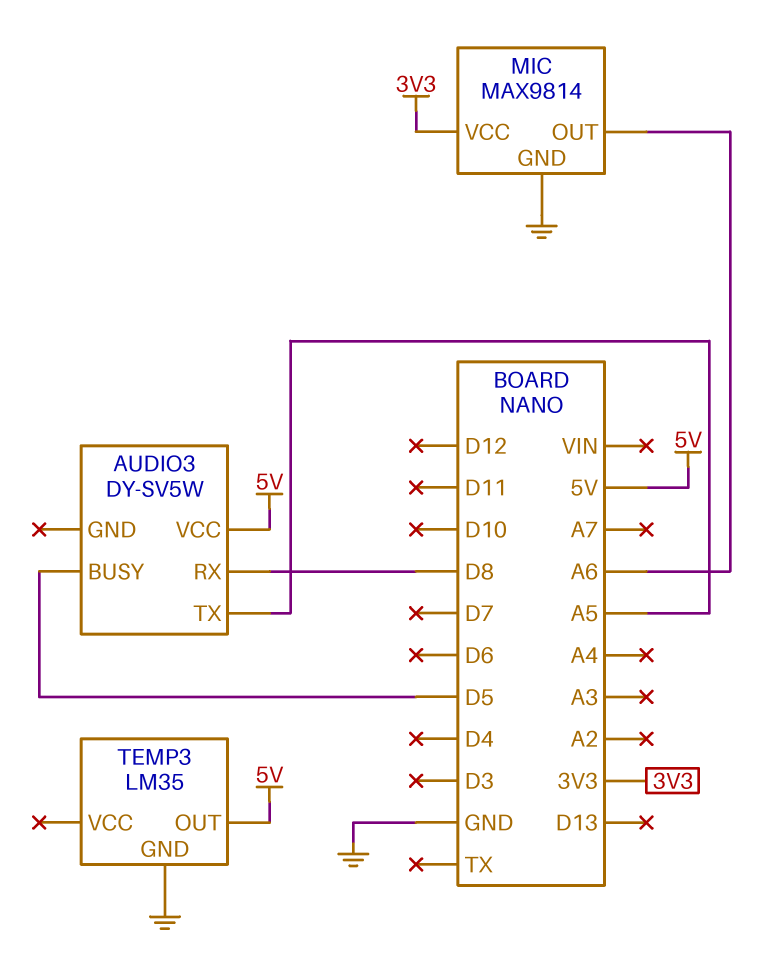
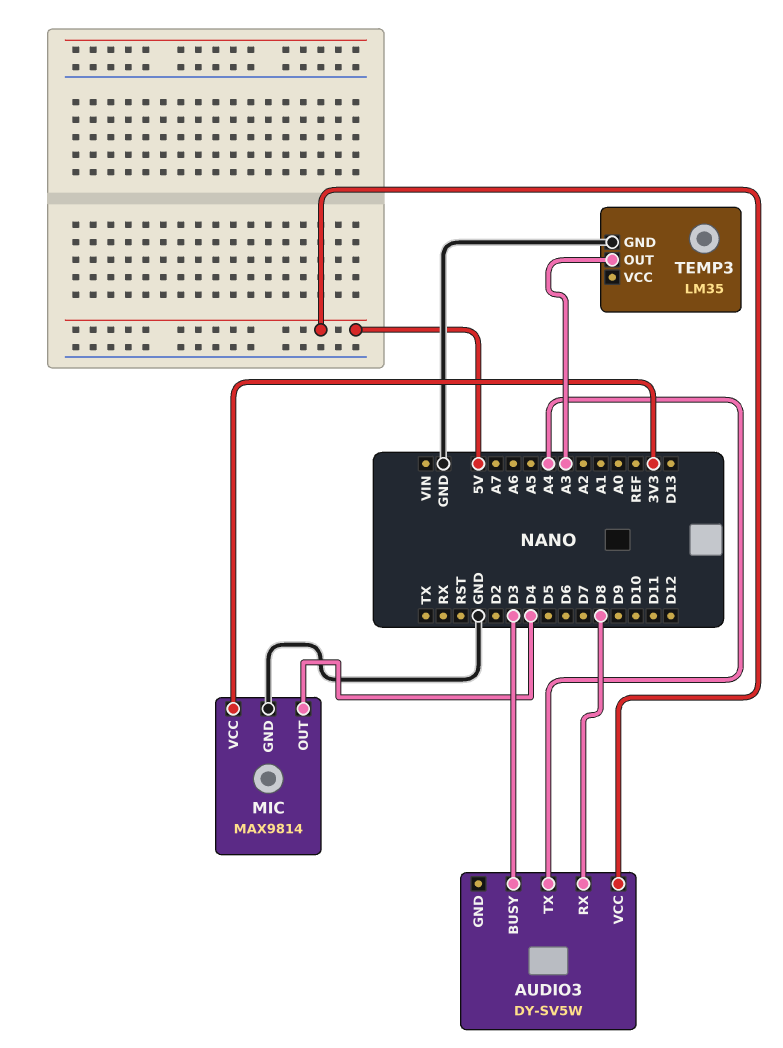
AUDIO3 pin BUSY: D5 -> D3
AUDIO3 pin TX: A5 -> A4
MIC pin OUT: A6 -> D4
TEMP3 pin OUT: 5V -> A3

